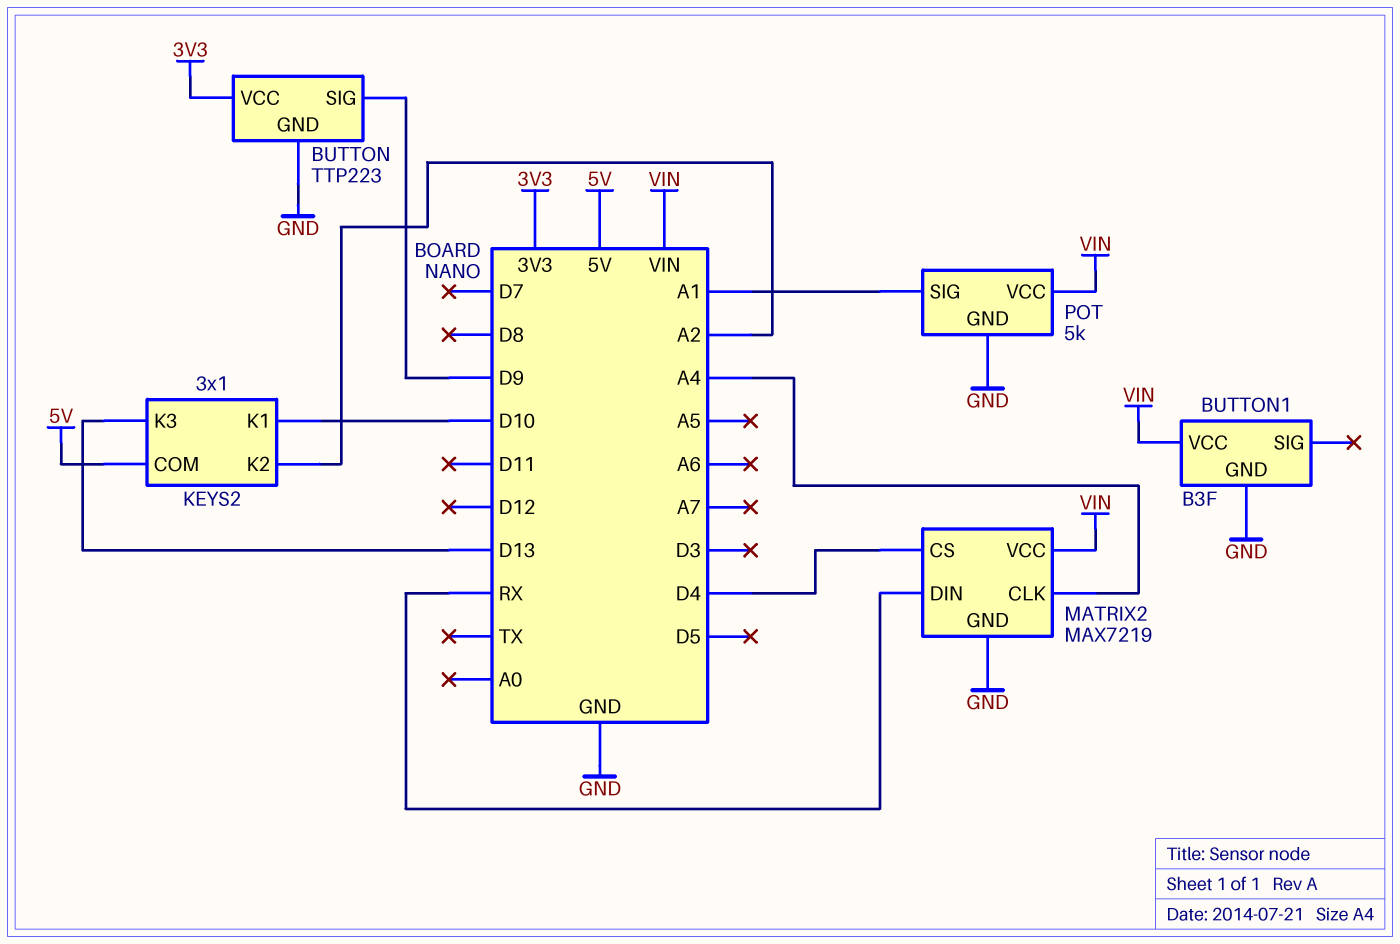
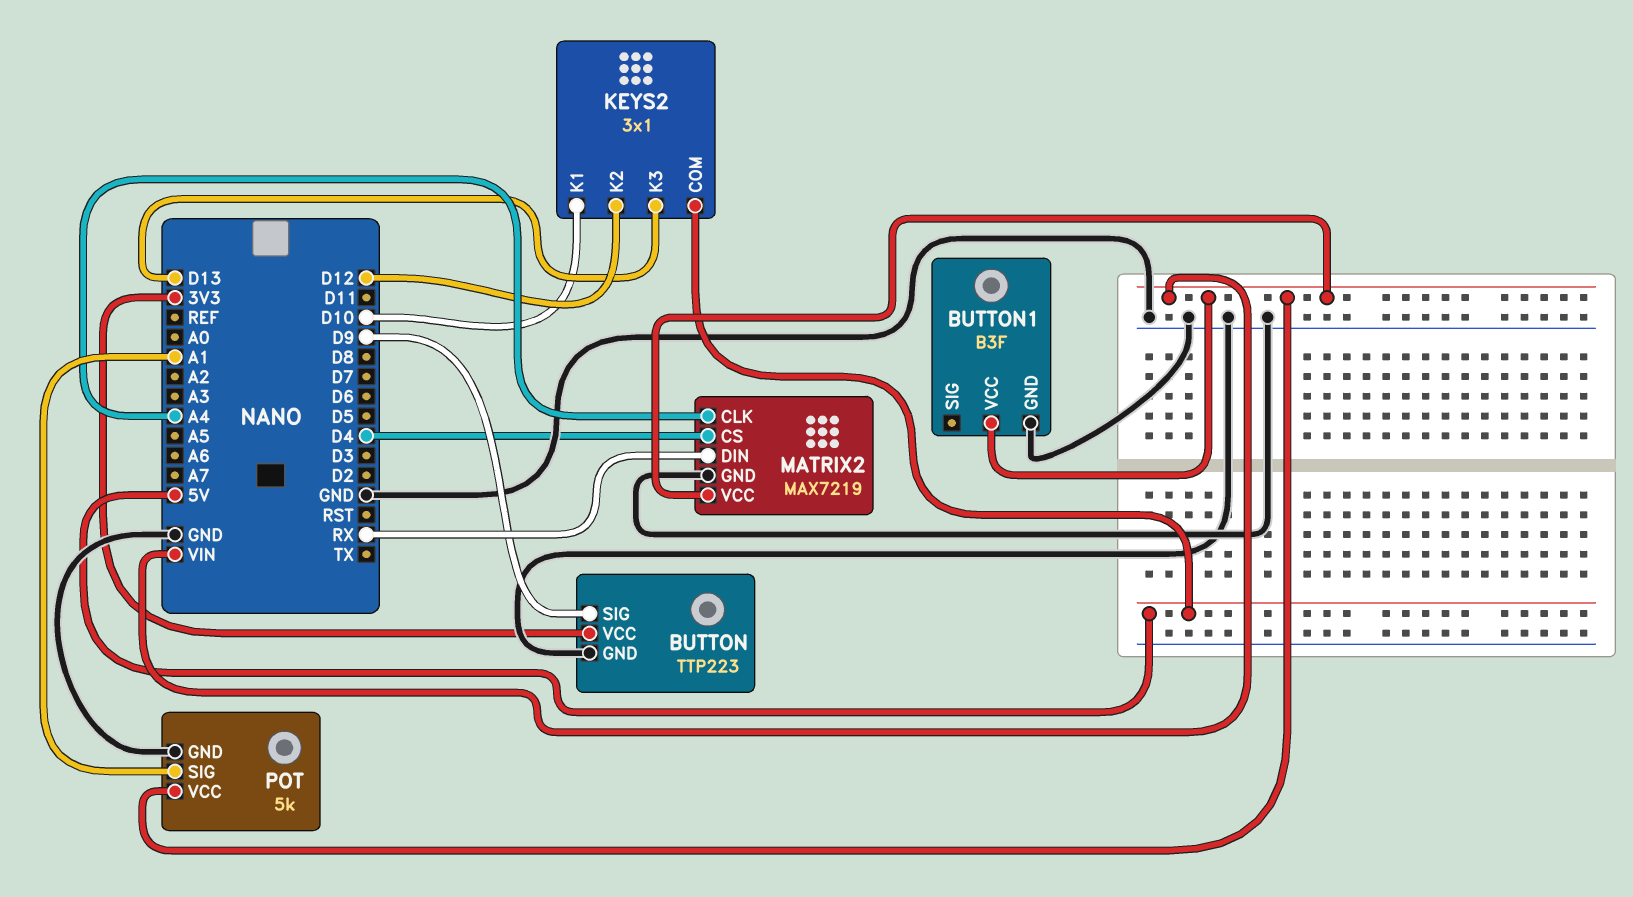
KEYS2 pin K2: A2 -> D12

